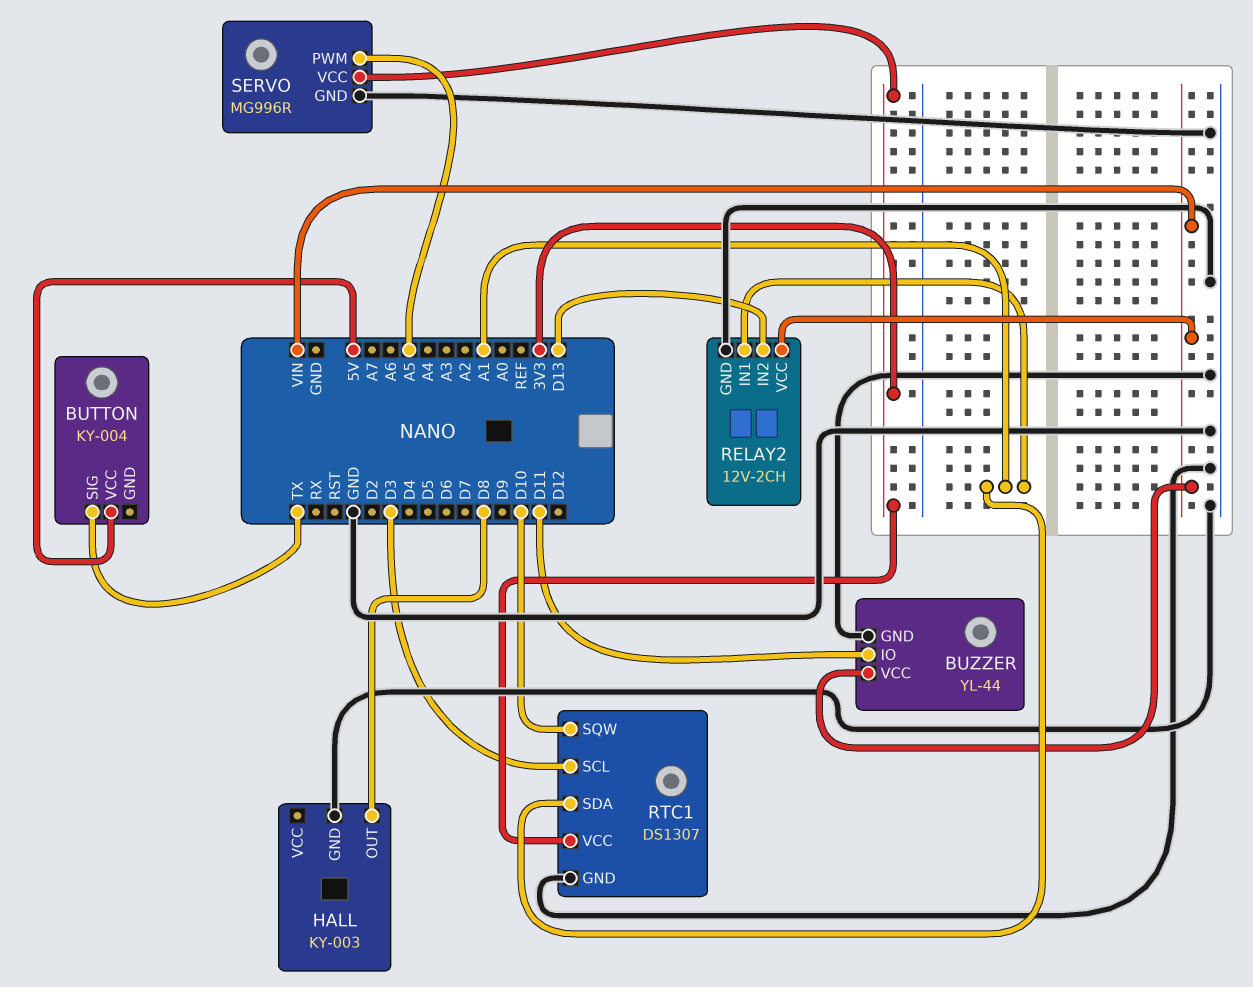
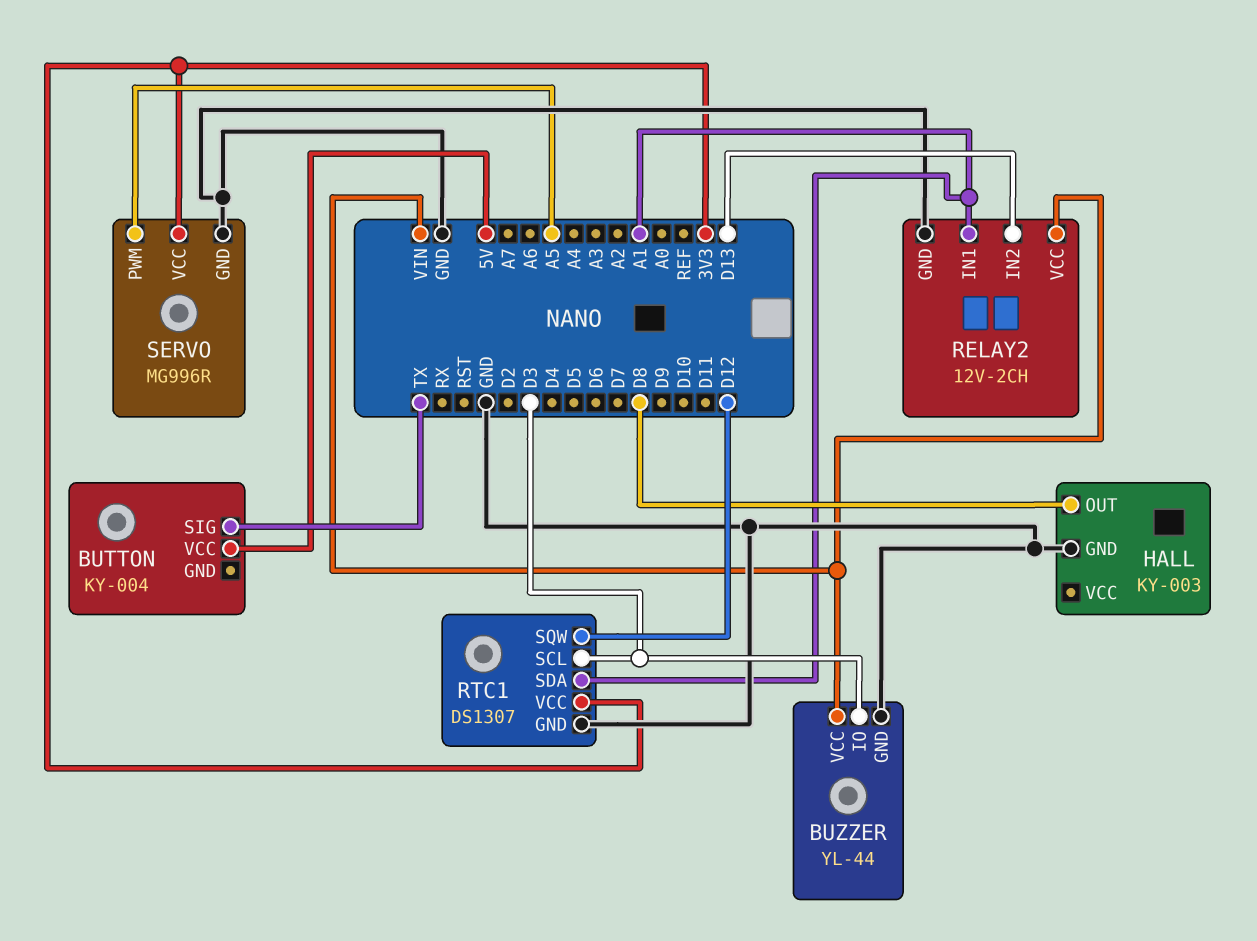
BUZZER pin IO: D11 -> D3
RTC1 pin SQW: D10 -> D12

